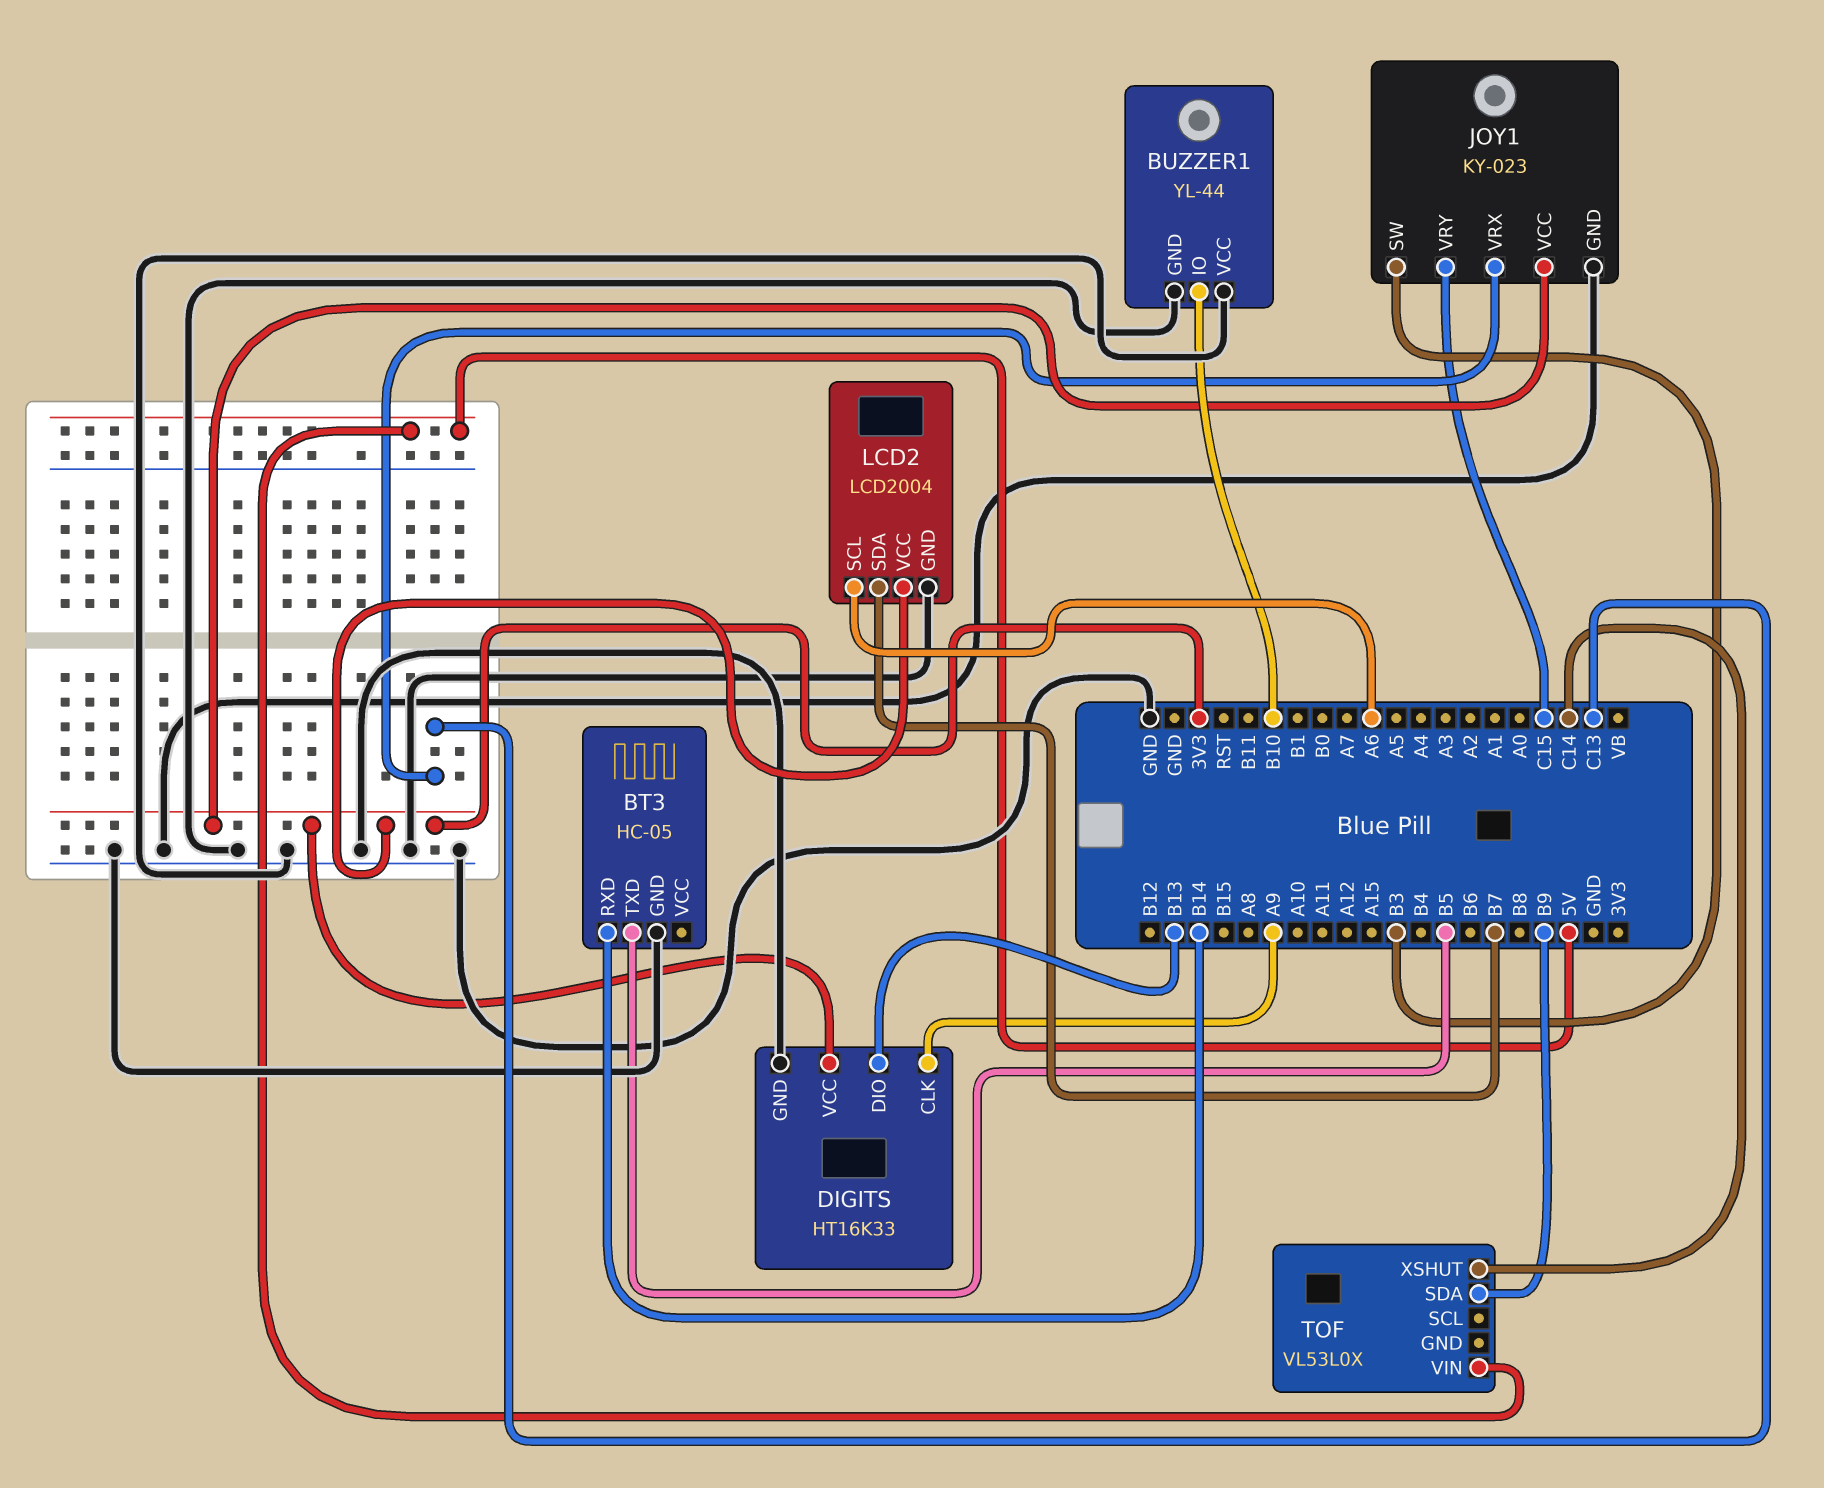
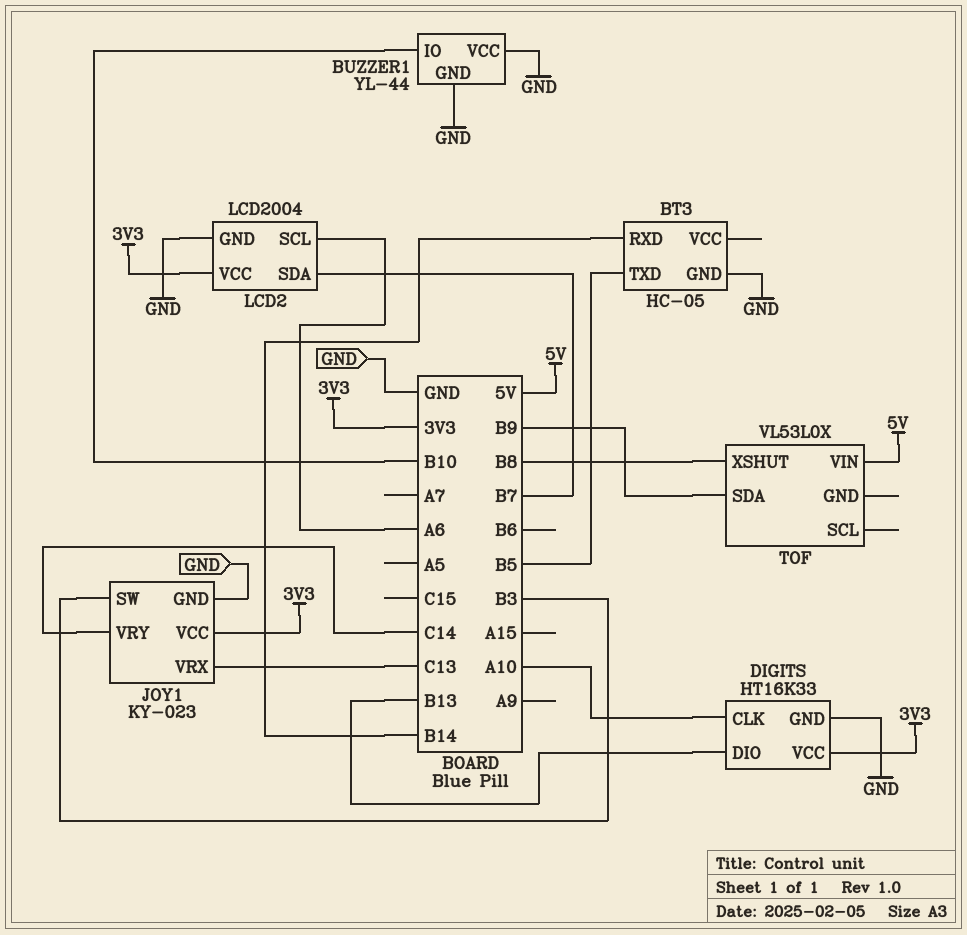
DIGITS pin CLK: A9 -> A10
JOY1 pin VRY: C15 -> C14
TOF pin XSHUT: C14 -> B8

